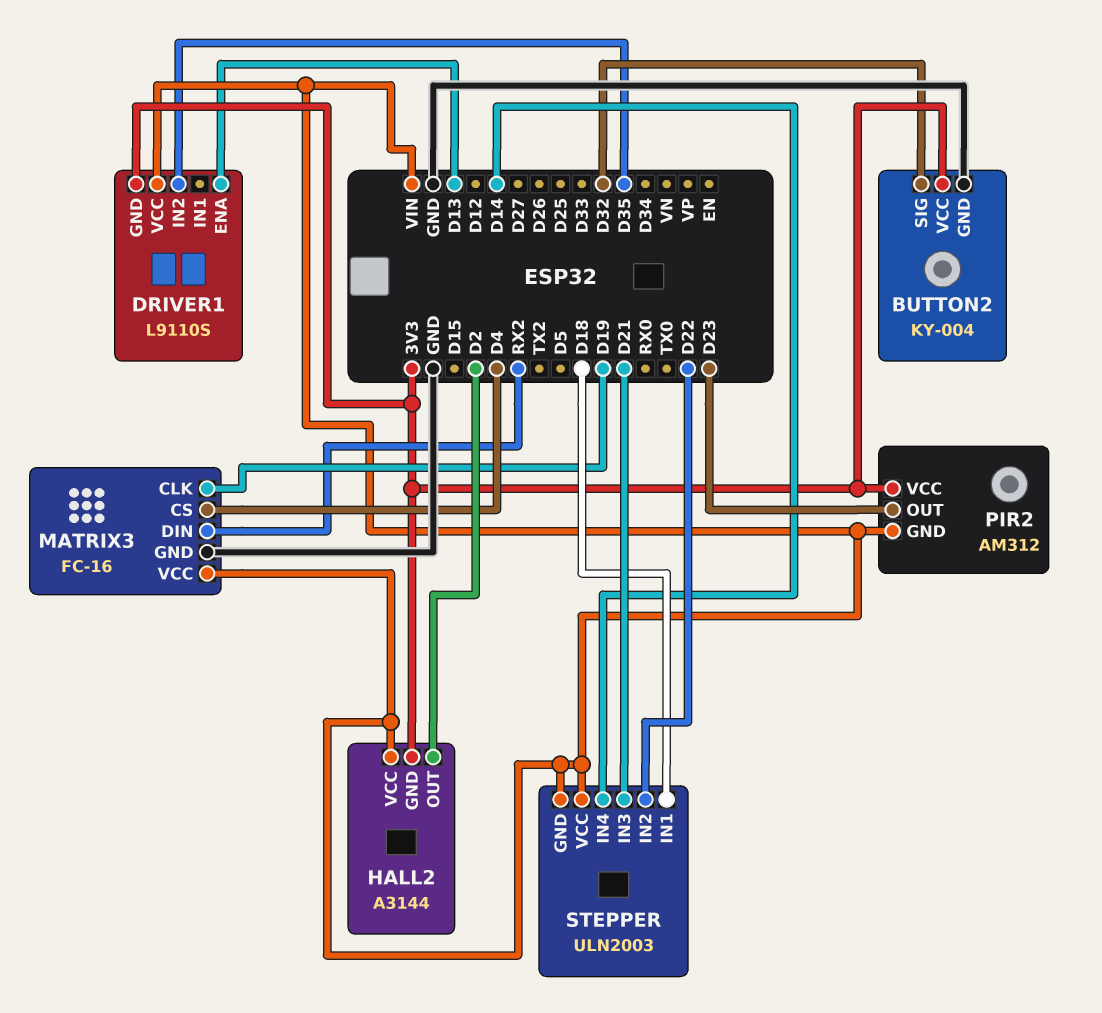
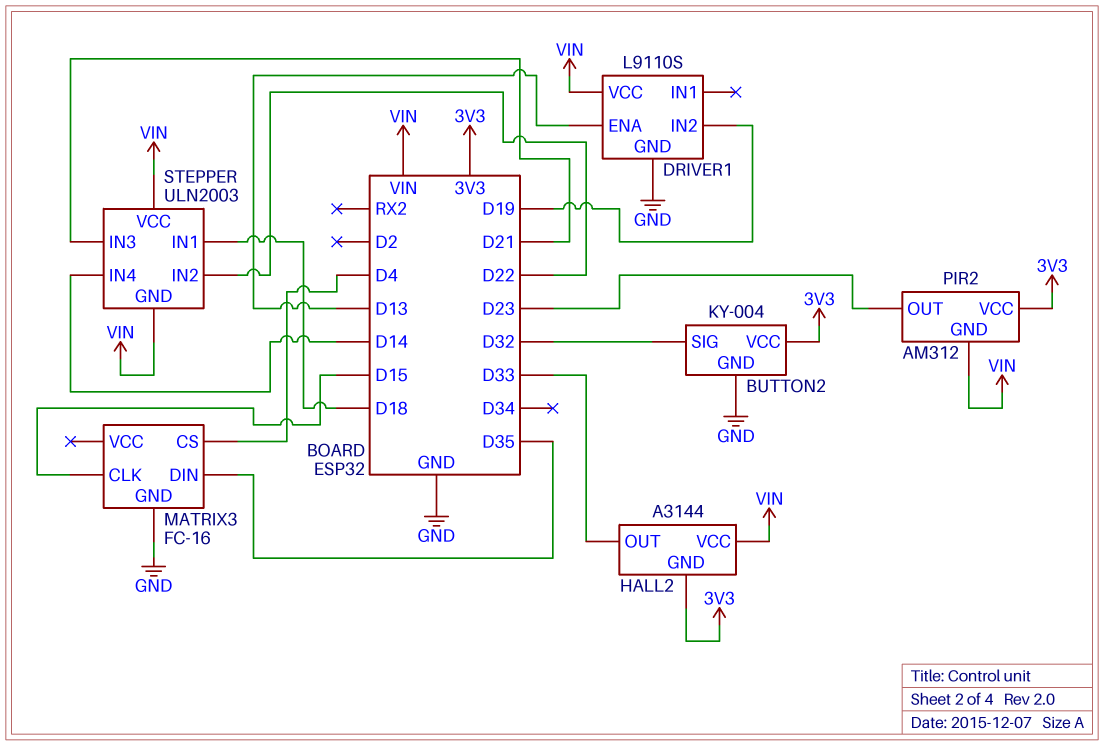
DRIVER1 pin GND: 3V3 -> GND
DRIVER1 pin IN2: D35 -> D19
HALL2 pin OUT: D2 -> D33
MATRIX3 pin CLK: D19 -> D15
MATRIX3 pin DIN: RX2 -> D35
MATRIX3 pin VCC: VIN -> none

